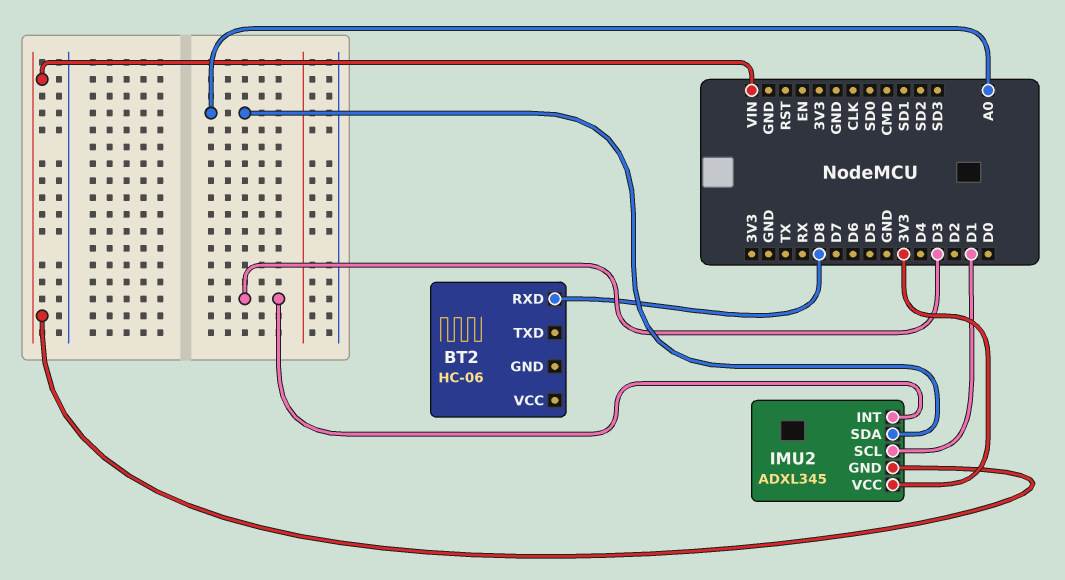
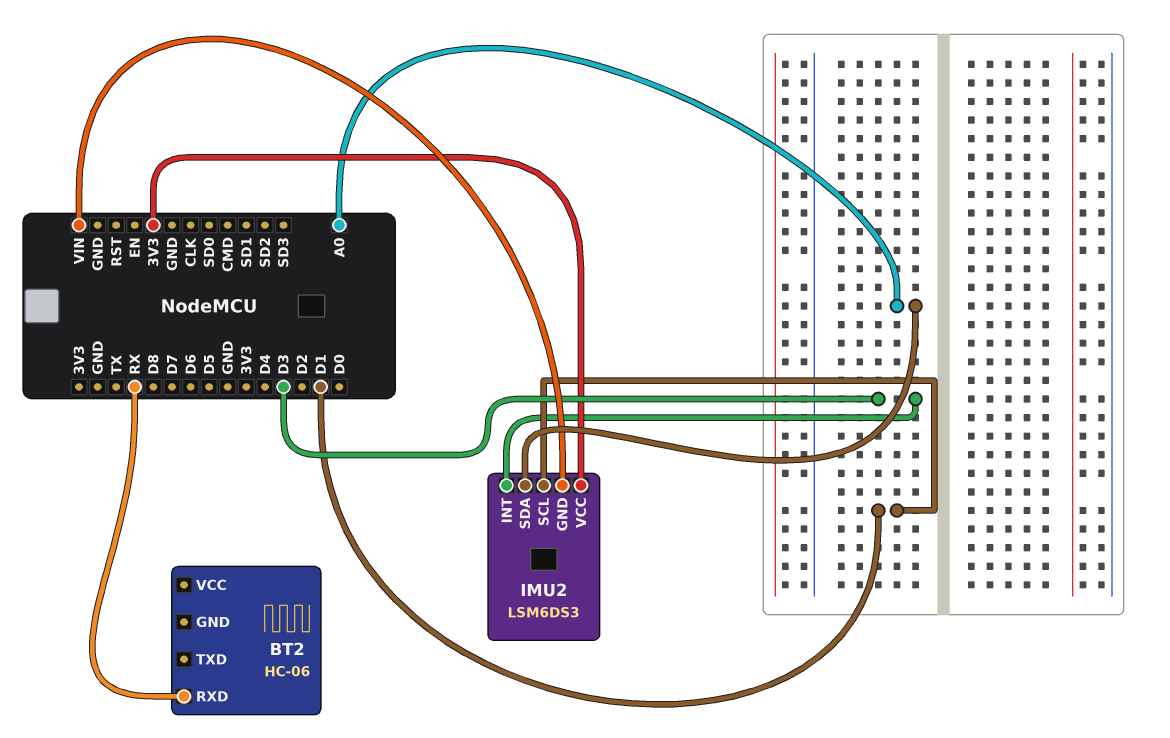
BT2 pin RXD: D8 -> RX
IMU2: ADXL345 -> LSM6DS3

